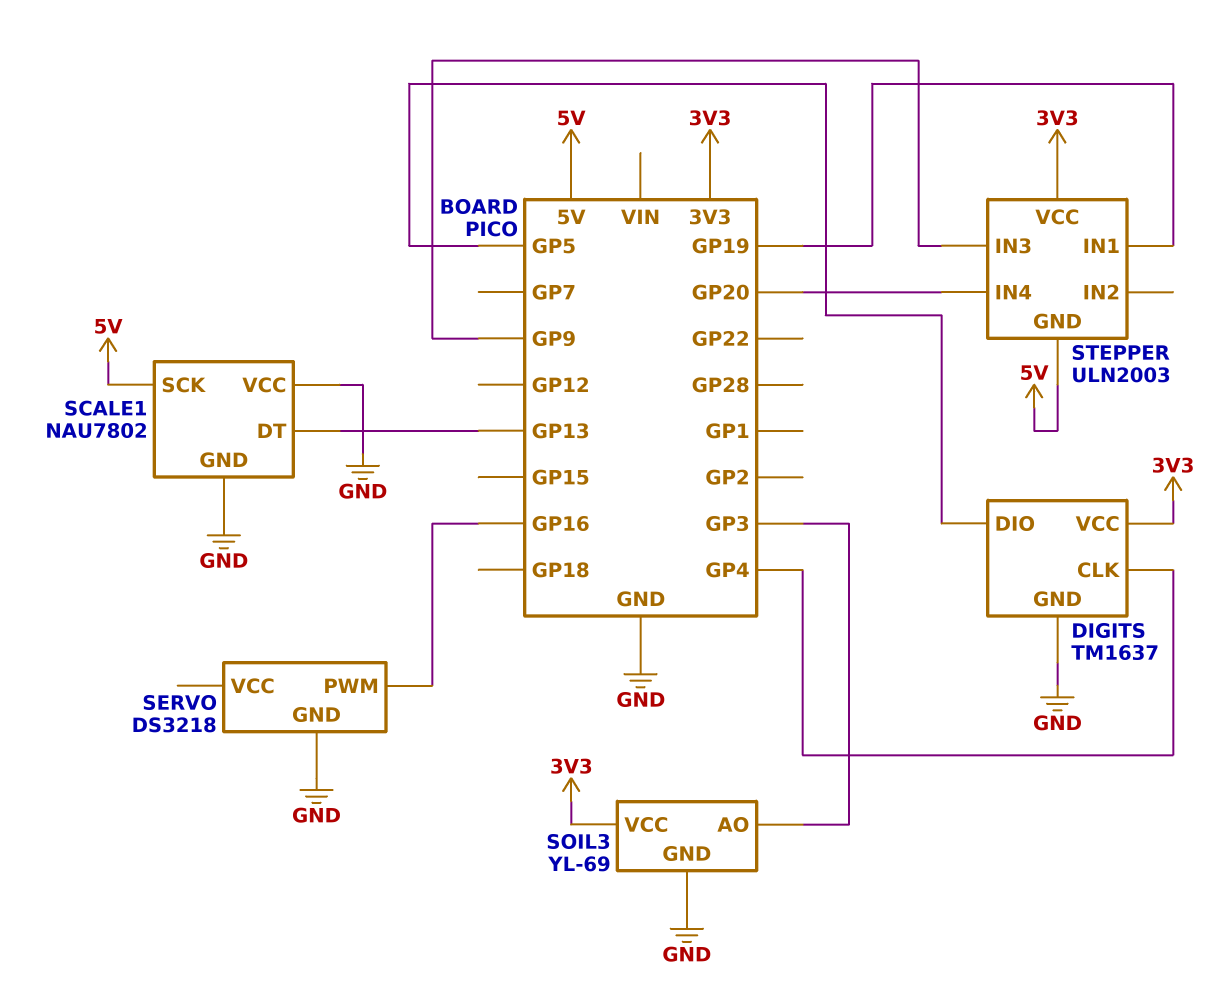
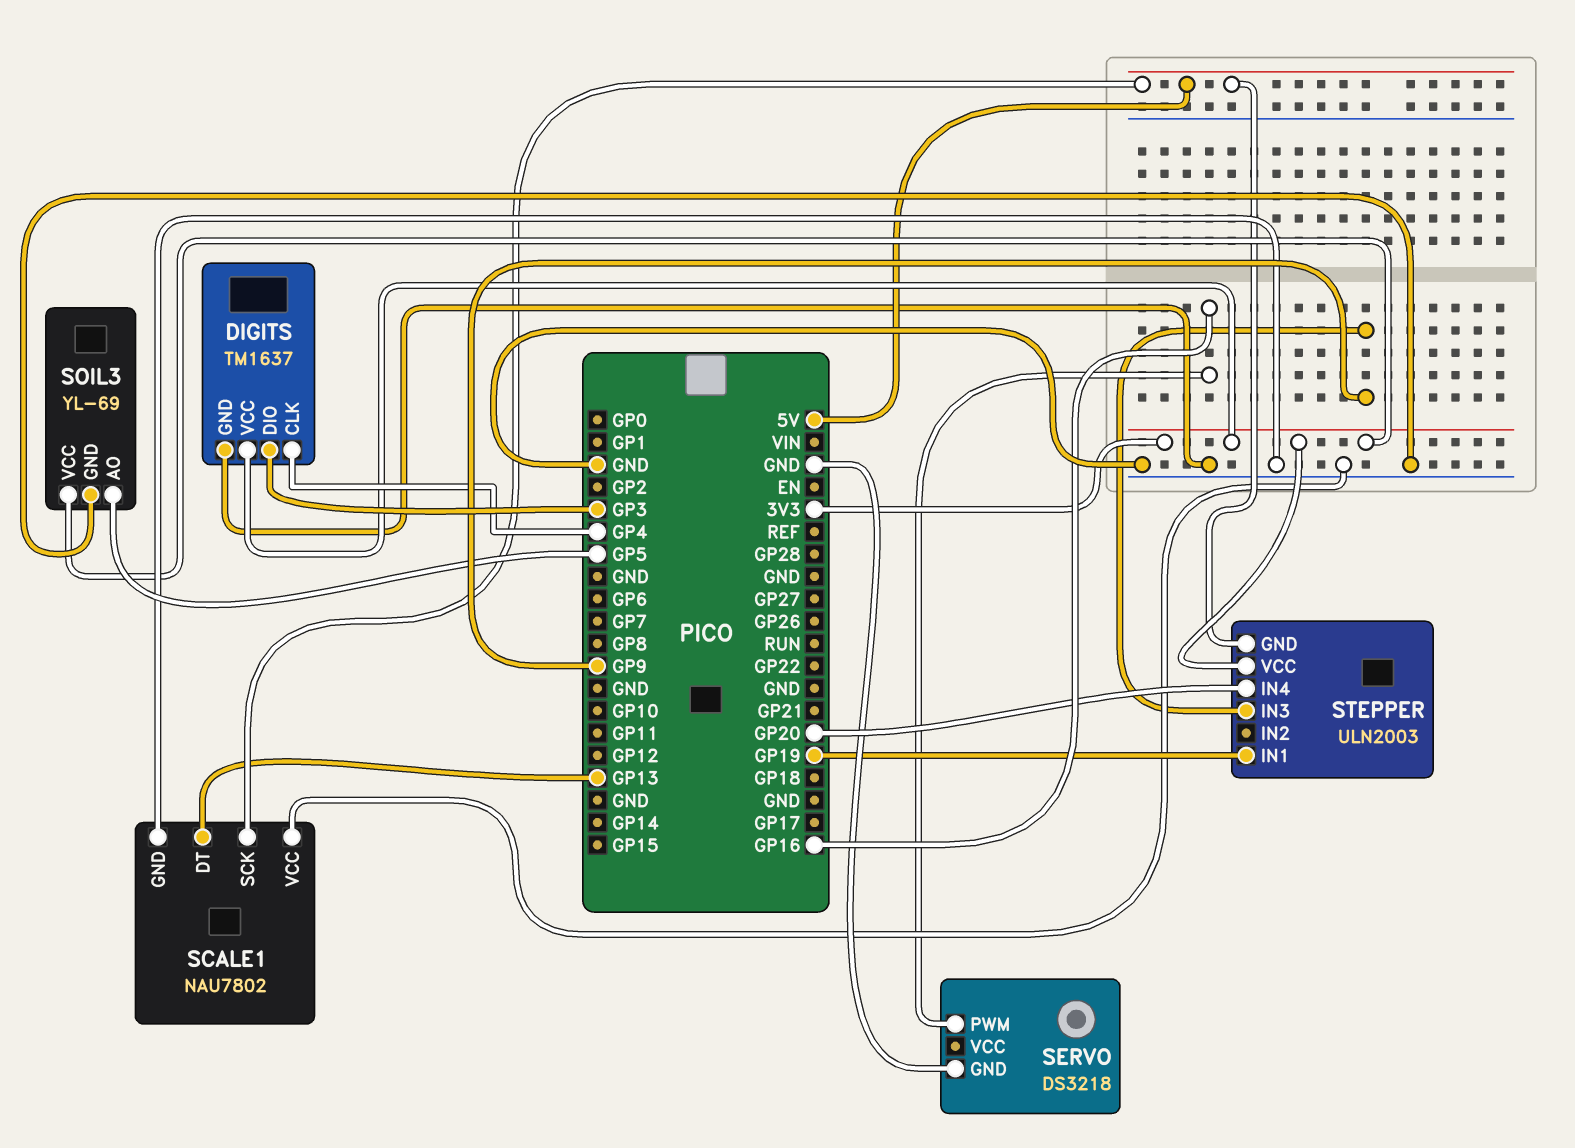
DIGITS pin DIO: GP5 -> GP3
SOIL3 pin AO: GP3 -> GP5

